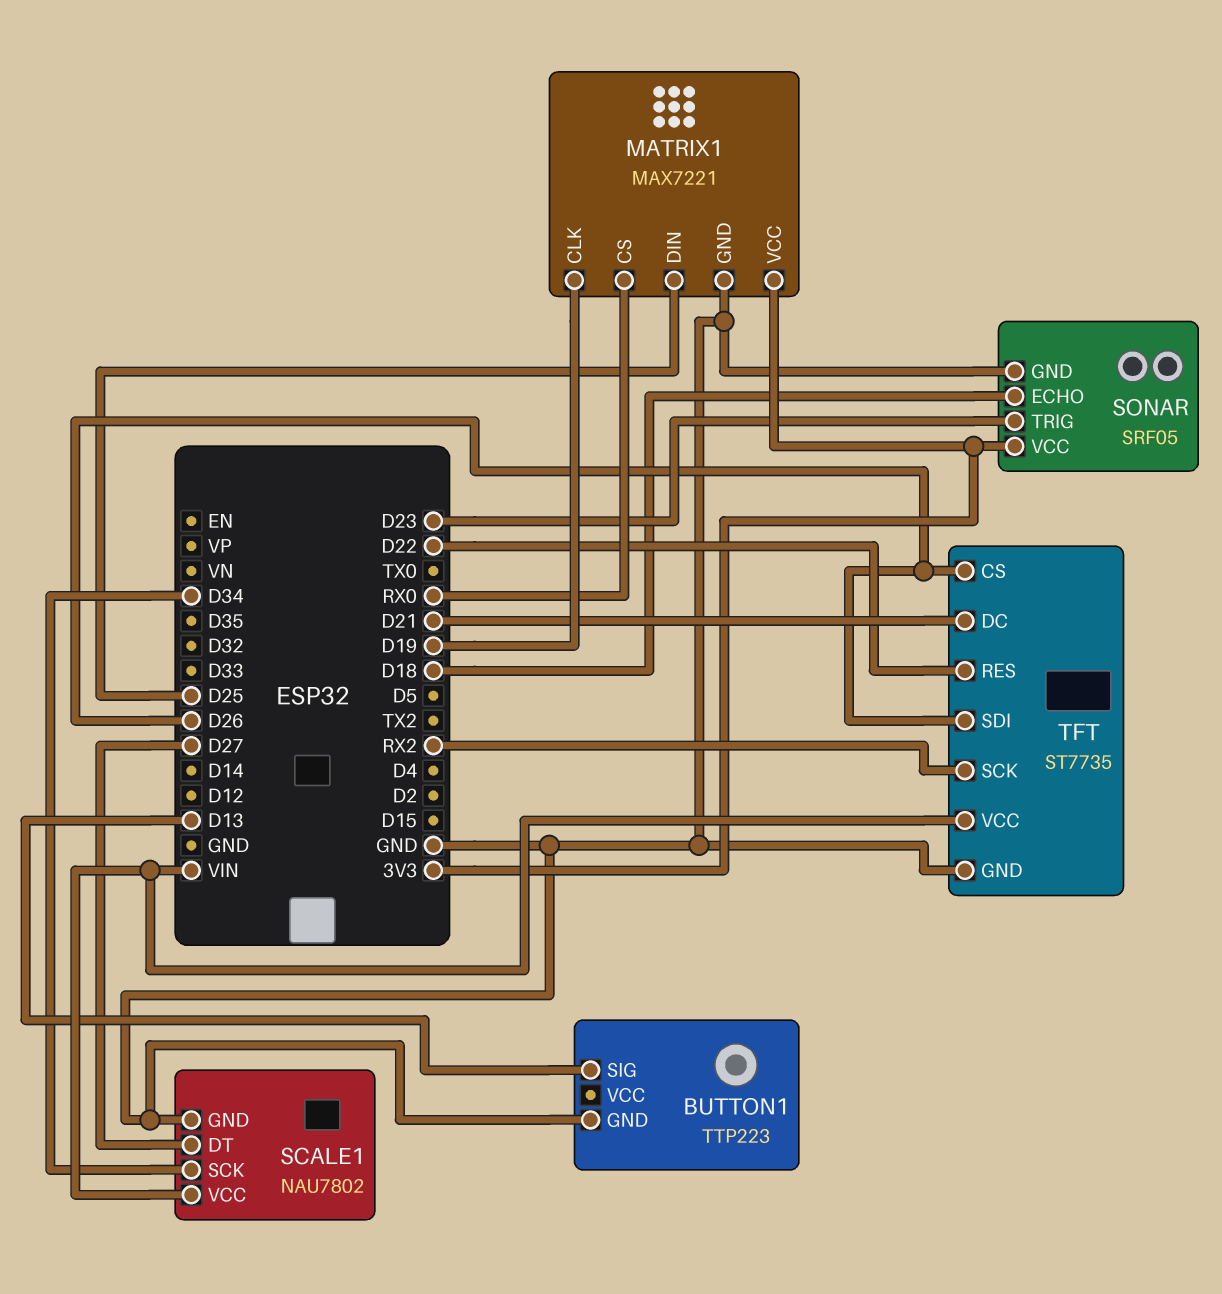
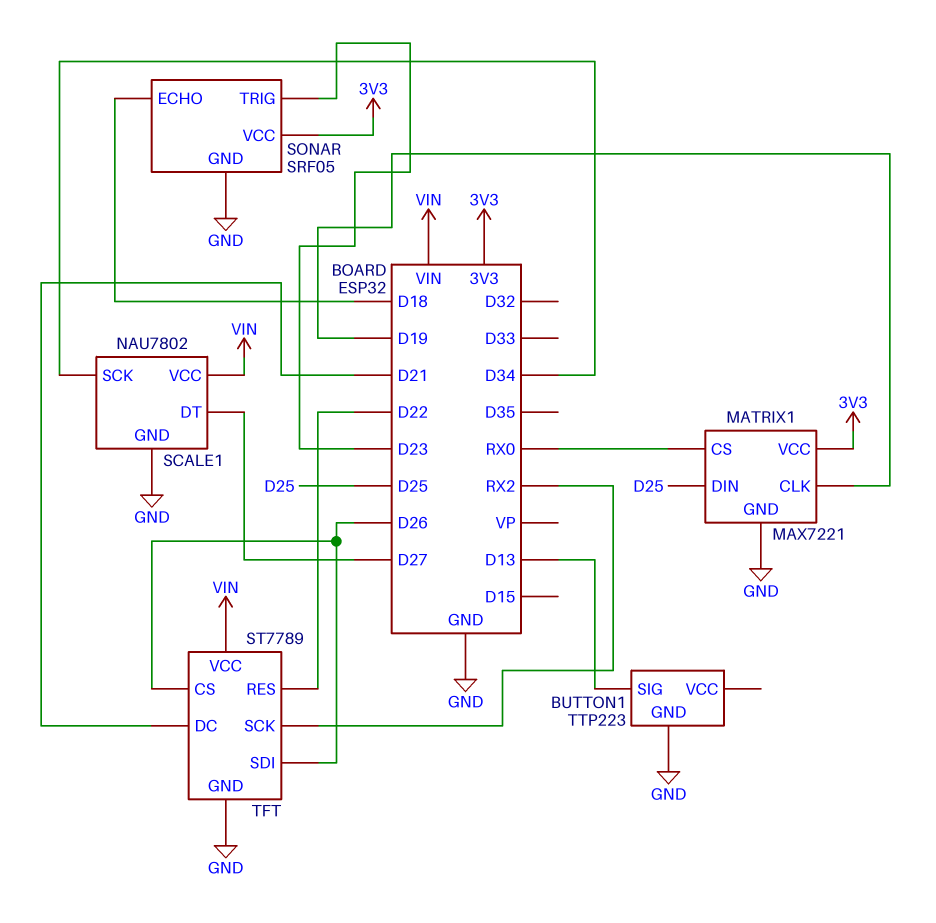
TFT: ST7735 -> ST7789

